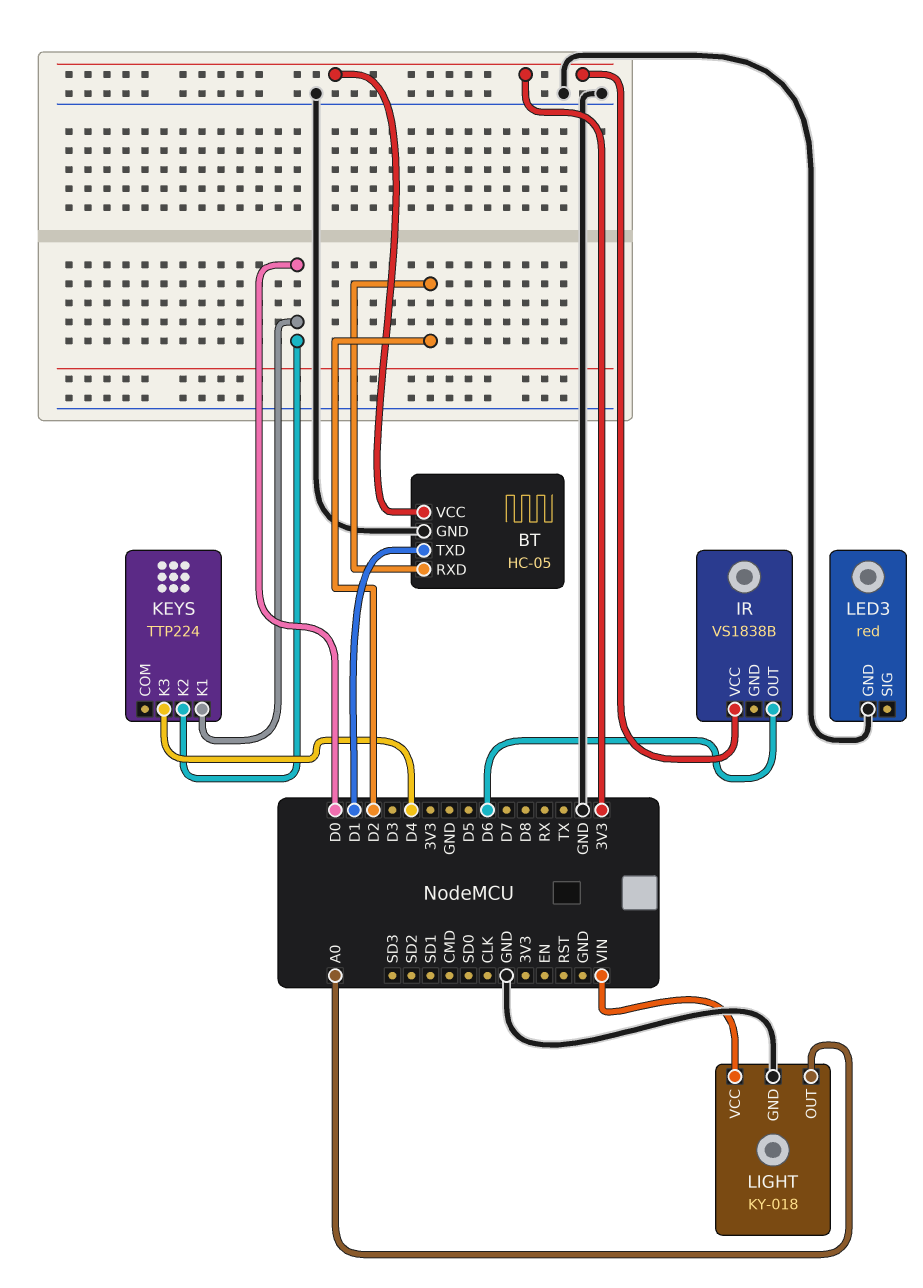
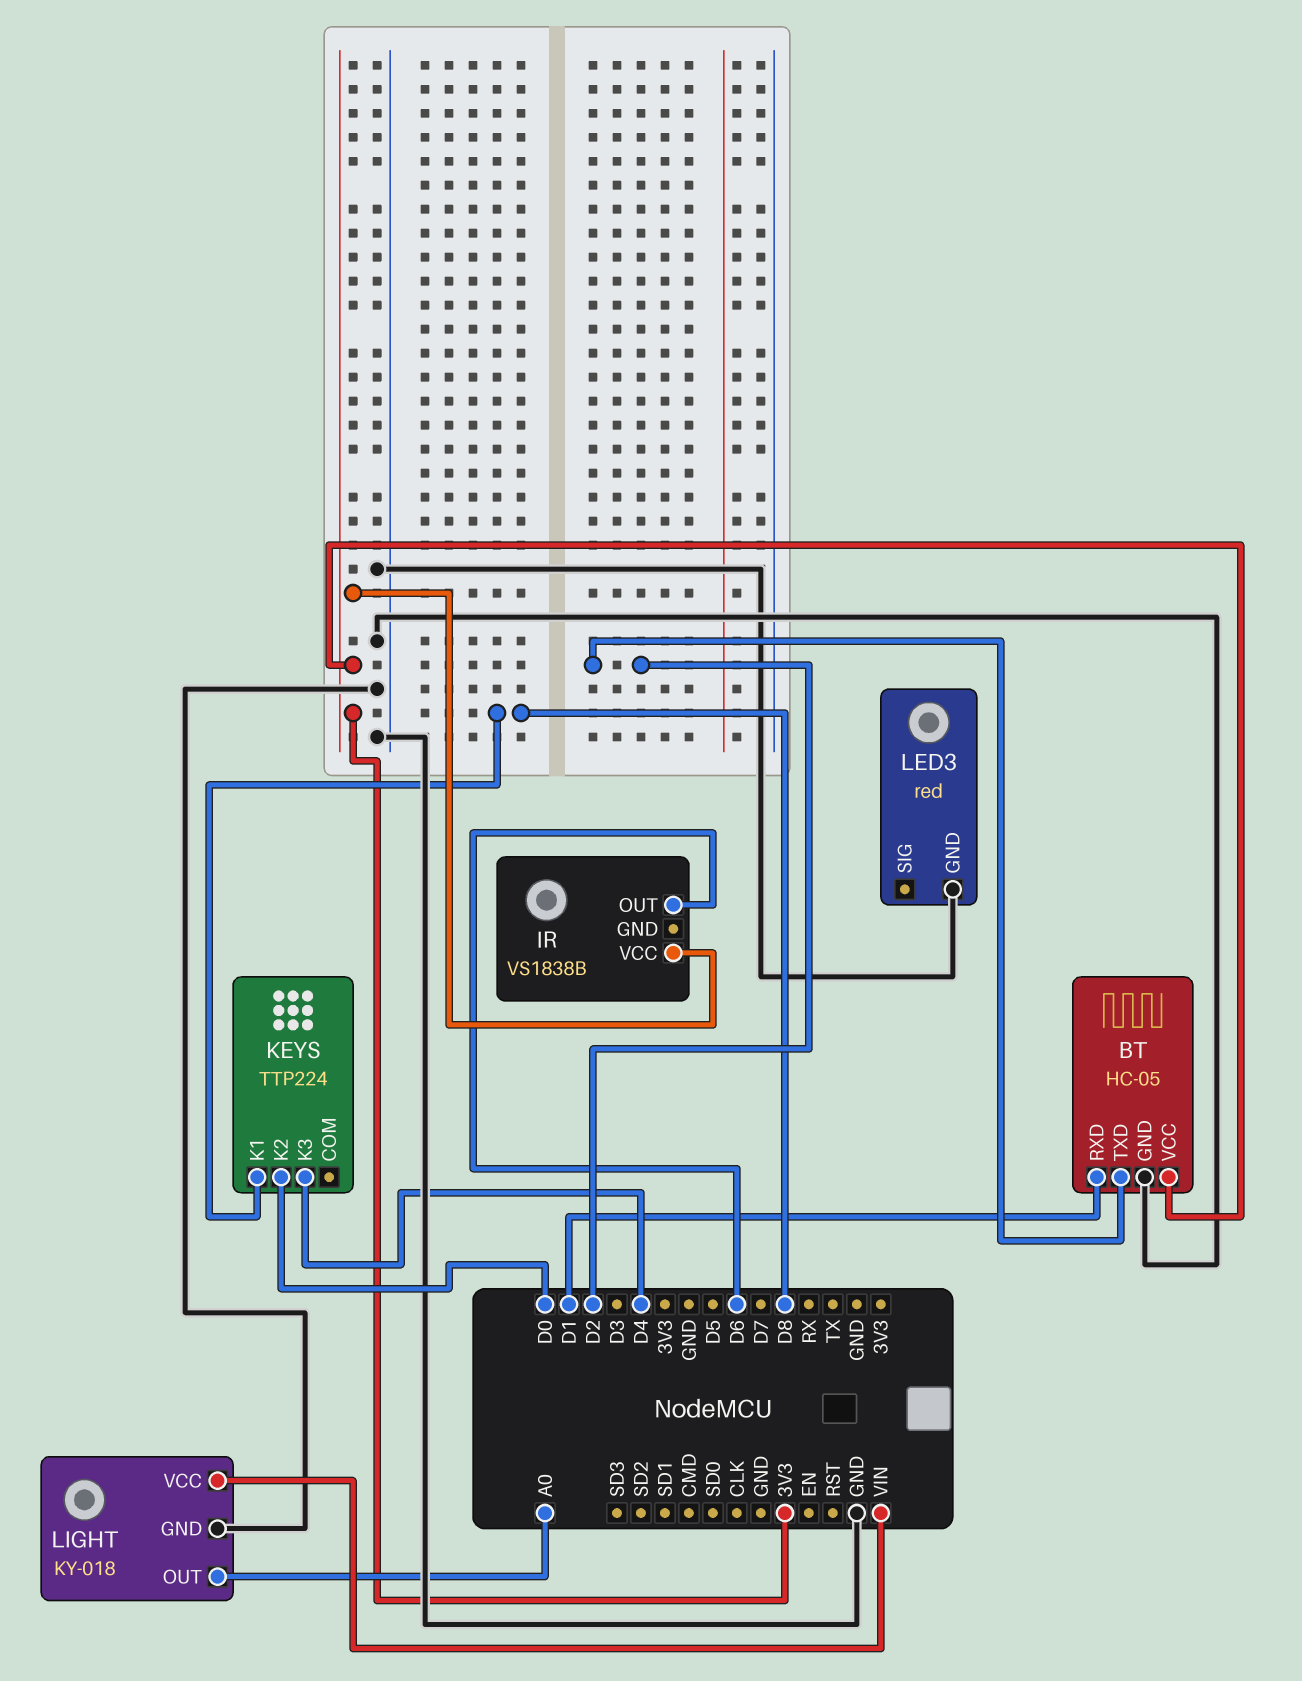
BT pin RXD: D2 -> D1
BT pin TXD: D1 -> D2
KEYS pin K1: D0 -> D8

